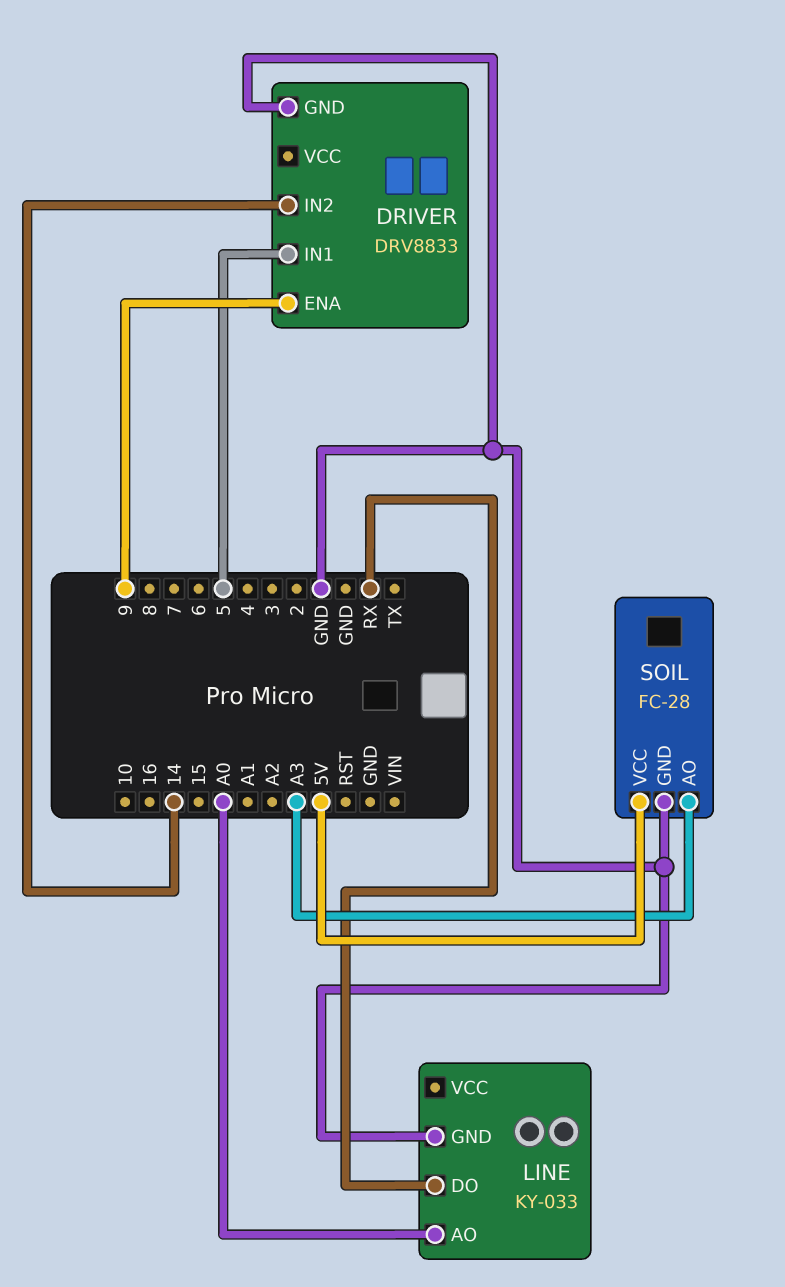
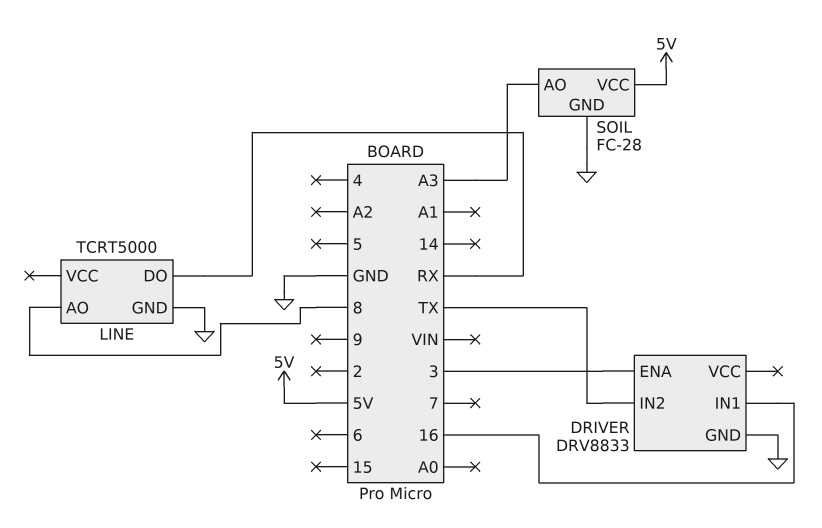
DRIVER pin ENA: 9 -> 3
DRIVER pin IN1: 5 -> 16
DRIVER pin IN2: 14 -> TX
LINE: KY-033 -> TCRT5000
LINE pin AO: A0 -> 8

